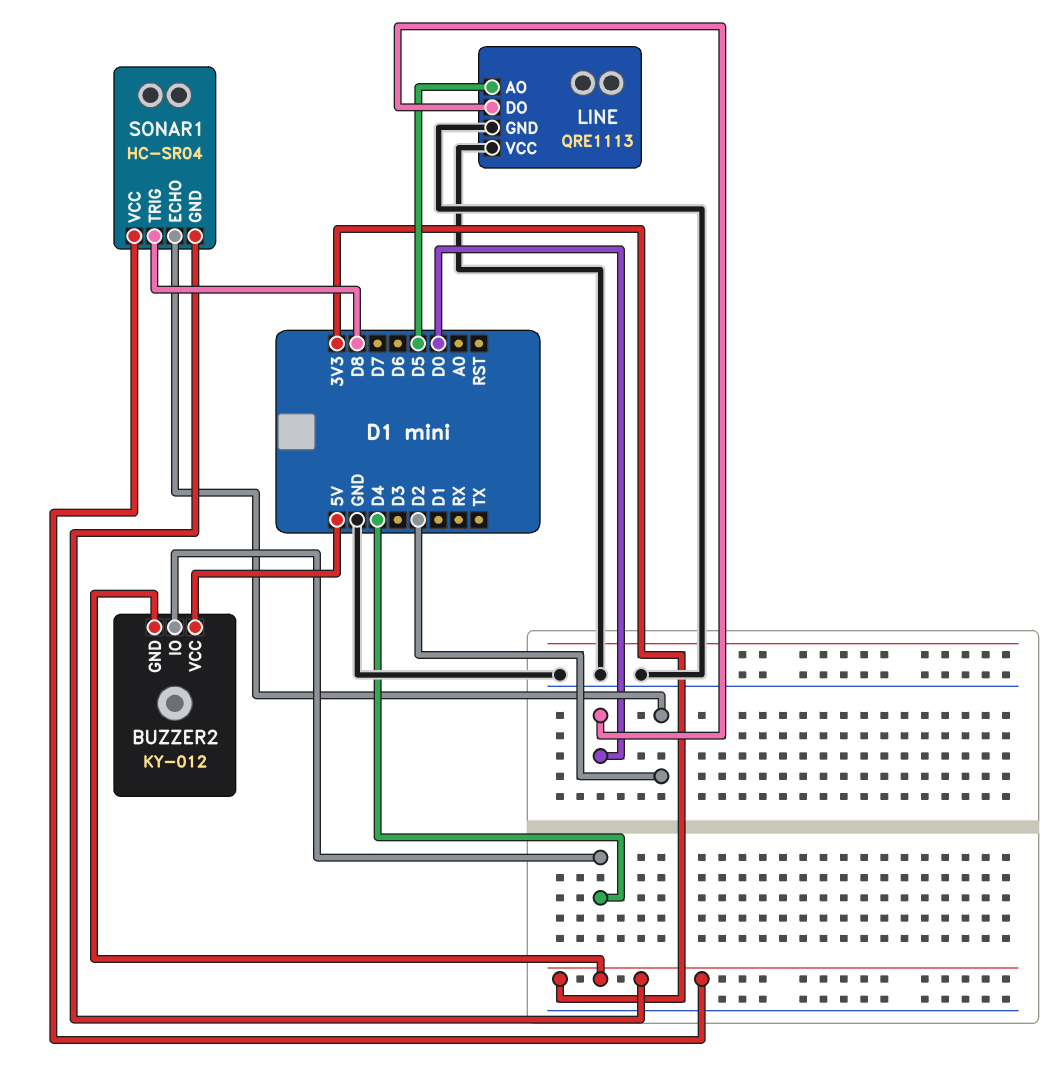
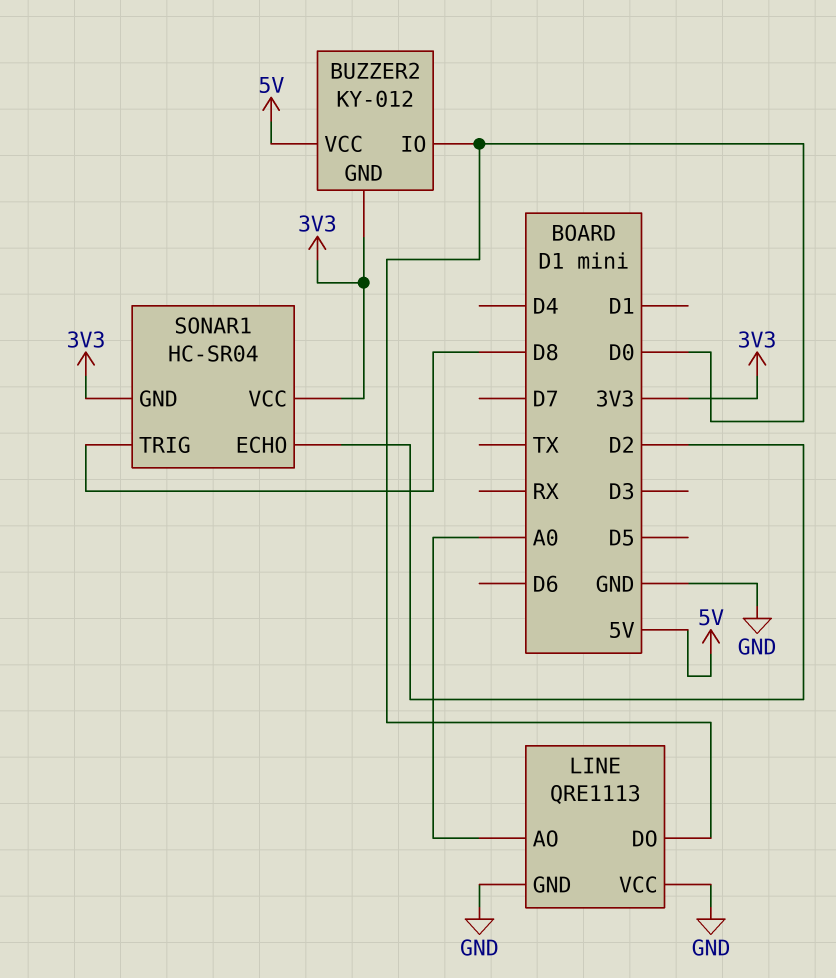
BUZZER2 pin IO: D4 -> D0
LINE pin AO: D5 -> A0

